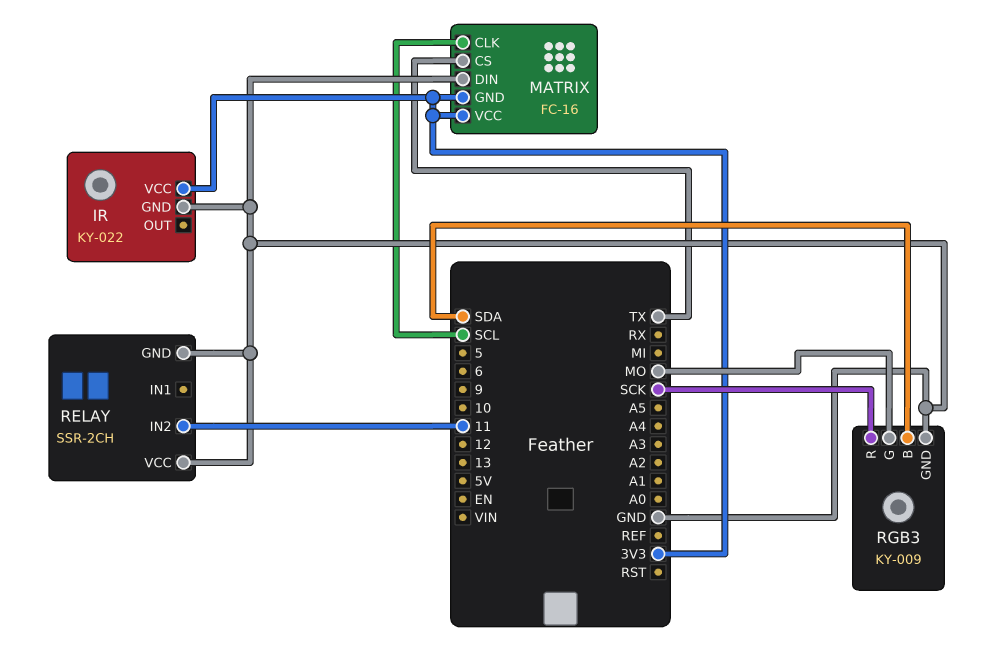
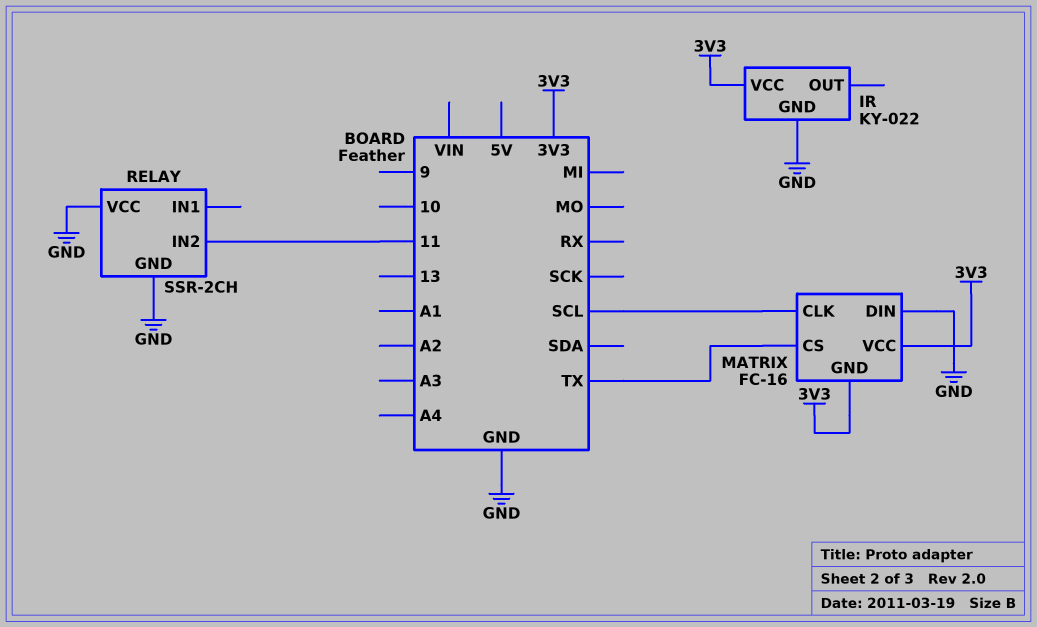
RGB3: KY-009 -> none
RGB3 pin B: SDA -> none
RGB3 pin G: MO -> none
RGB3 pin GND: GND -> none
RGB3 pin R: SCK -> none

